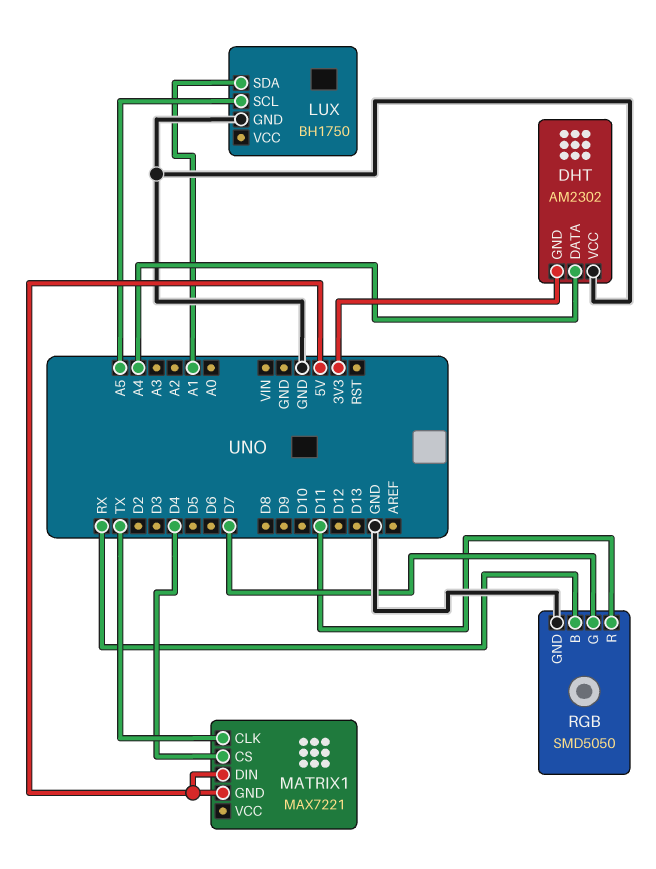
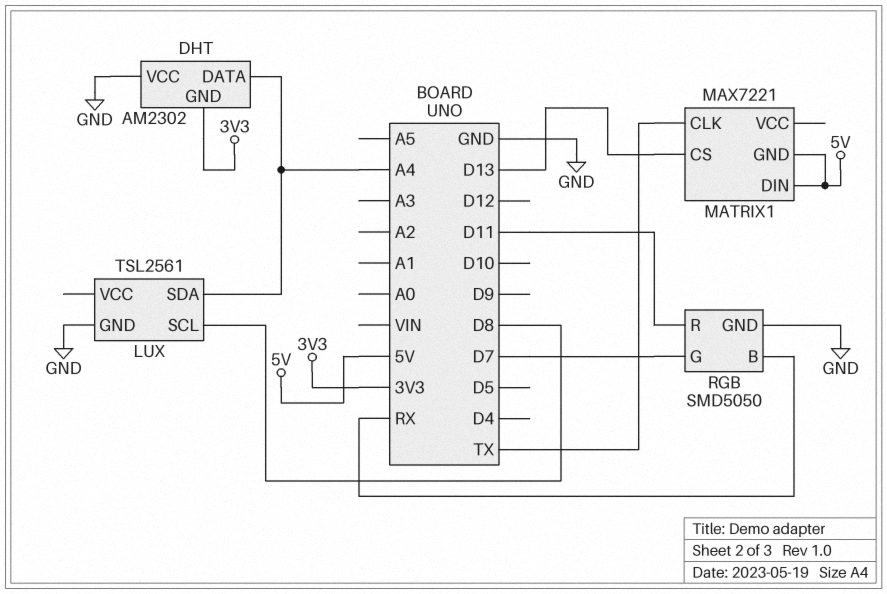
LUX: BH1750 -> TSL2561
LUX pin SCL: A5 -> D8
LUX pin SDA: A1 -> A4
MATRIX1 pin CS: D4 -> D13

